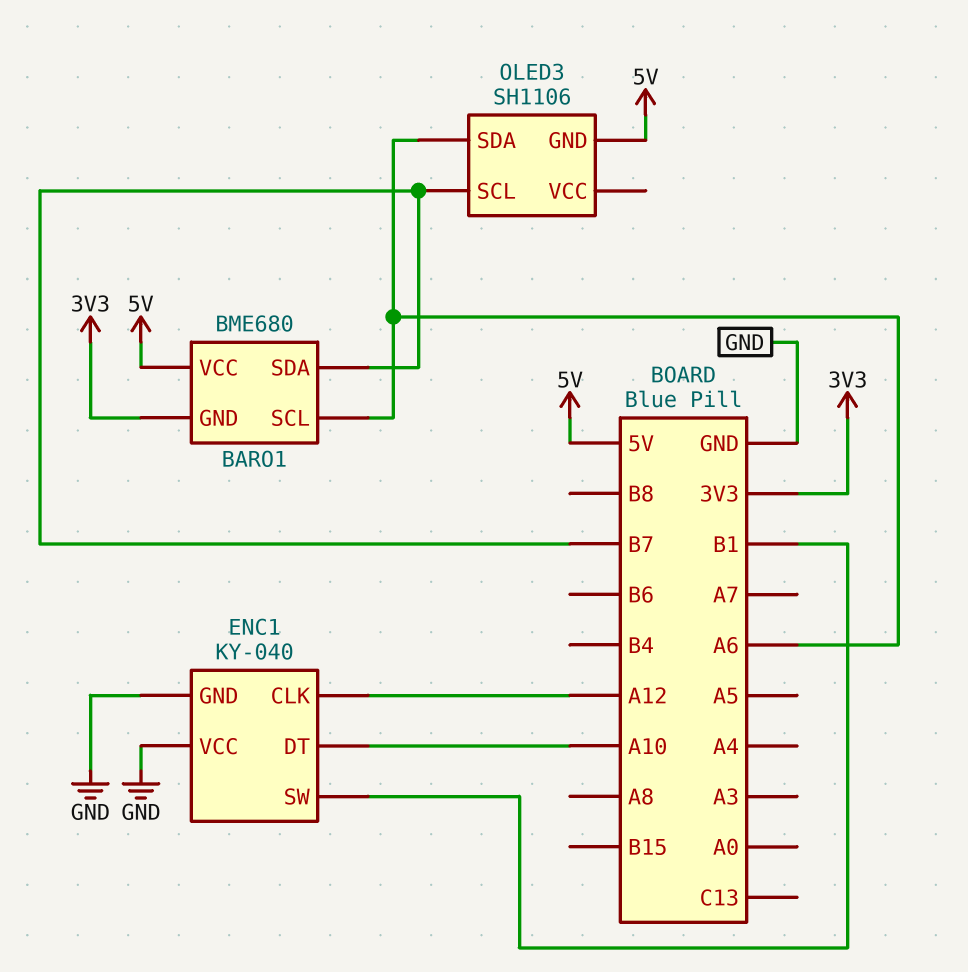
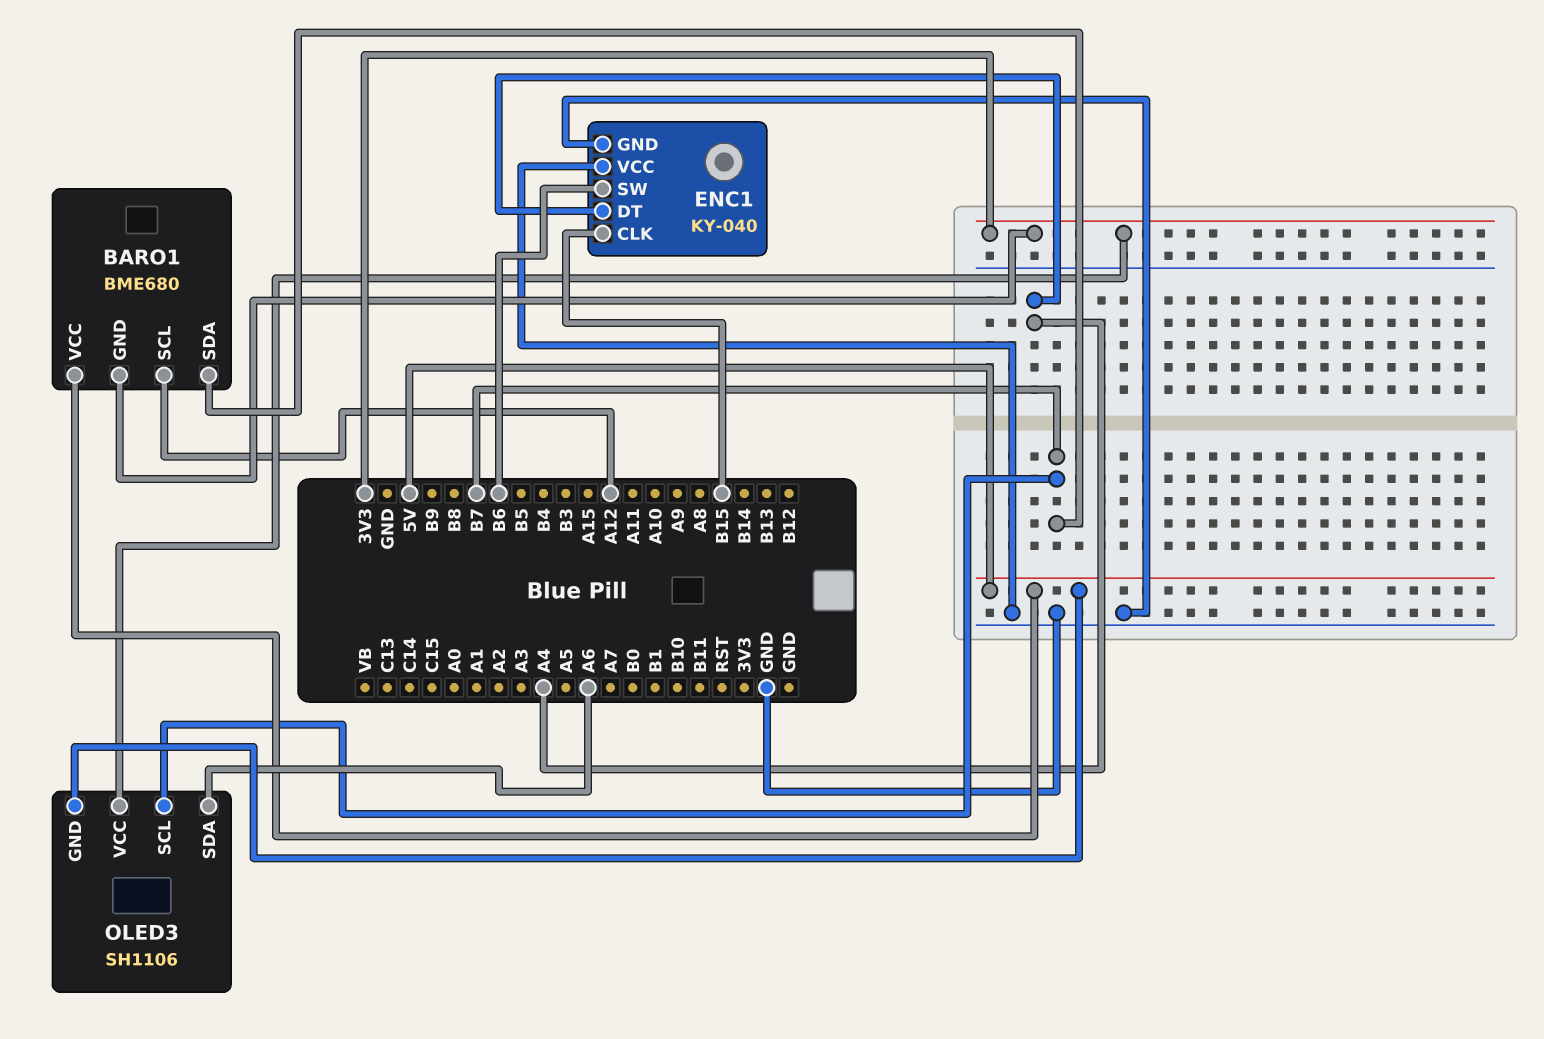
BARO1 pin SCL: A6 -> A12
ENC1 pin CLK: A12 -> B15
ENC1 pin DT: A10 -> A4
ENC1 pin SW: B1 -> B6
OLED3 pin VCC: none -> 3V3

